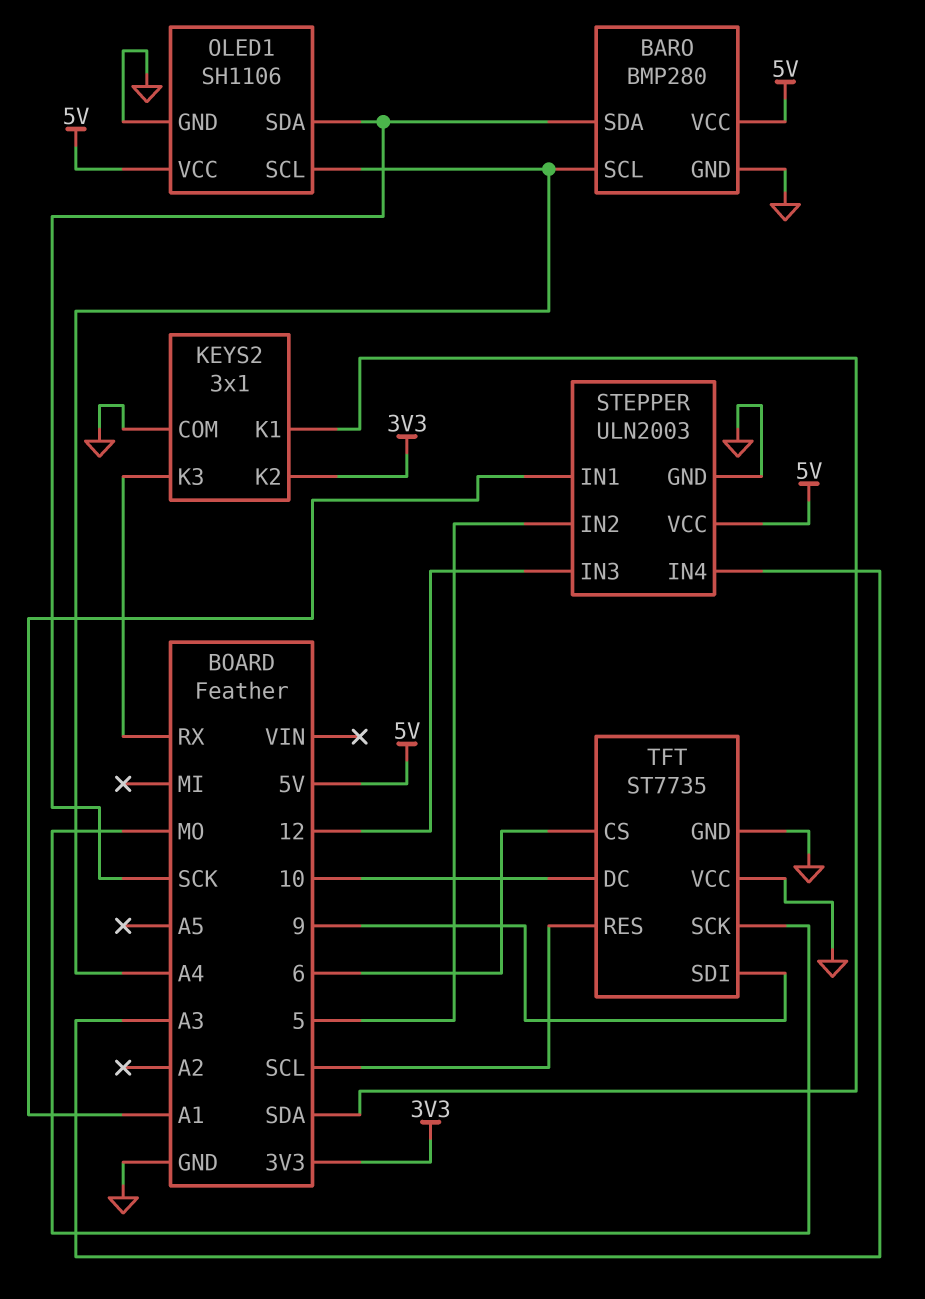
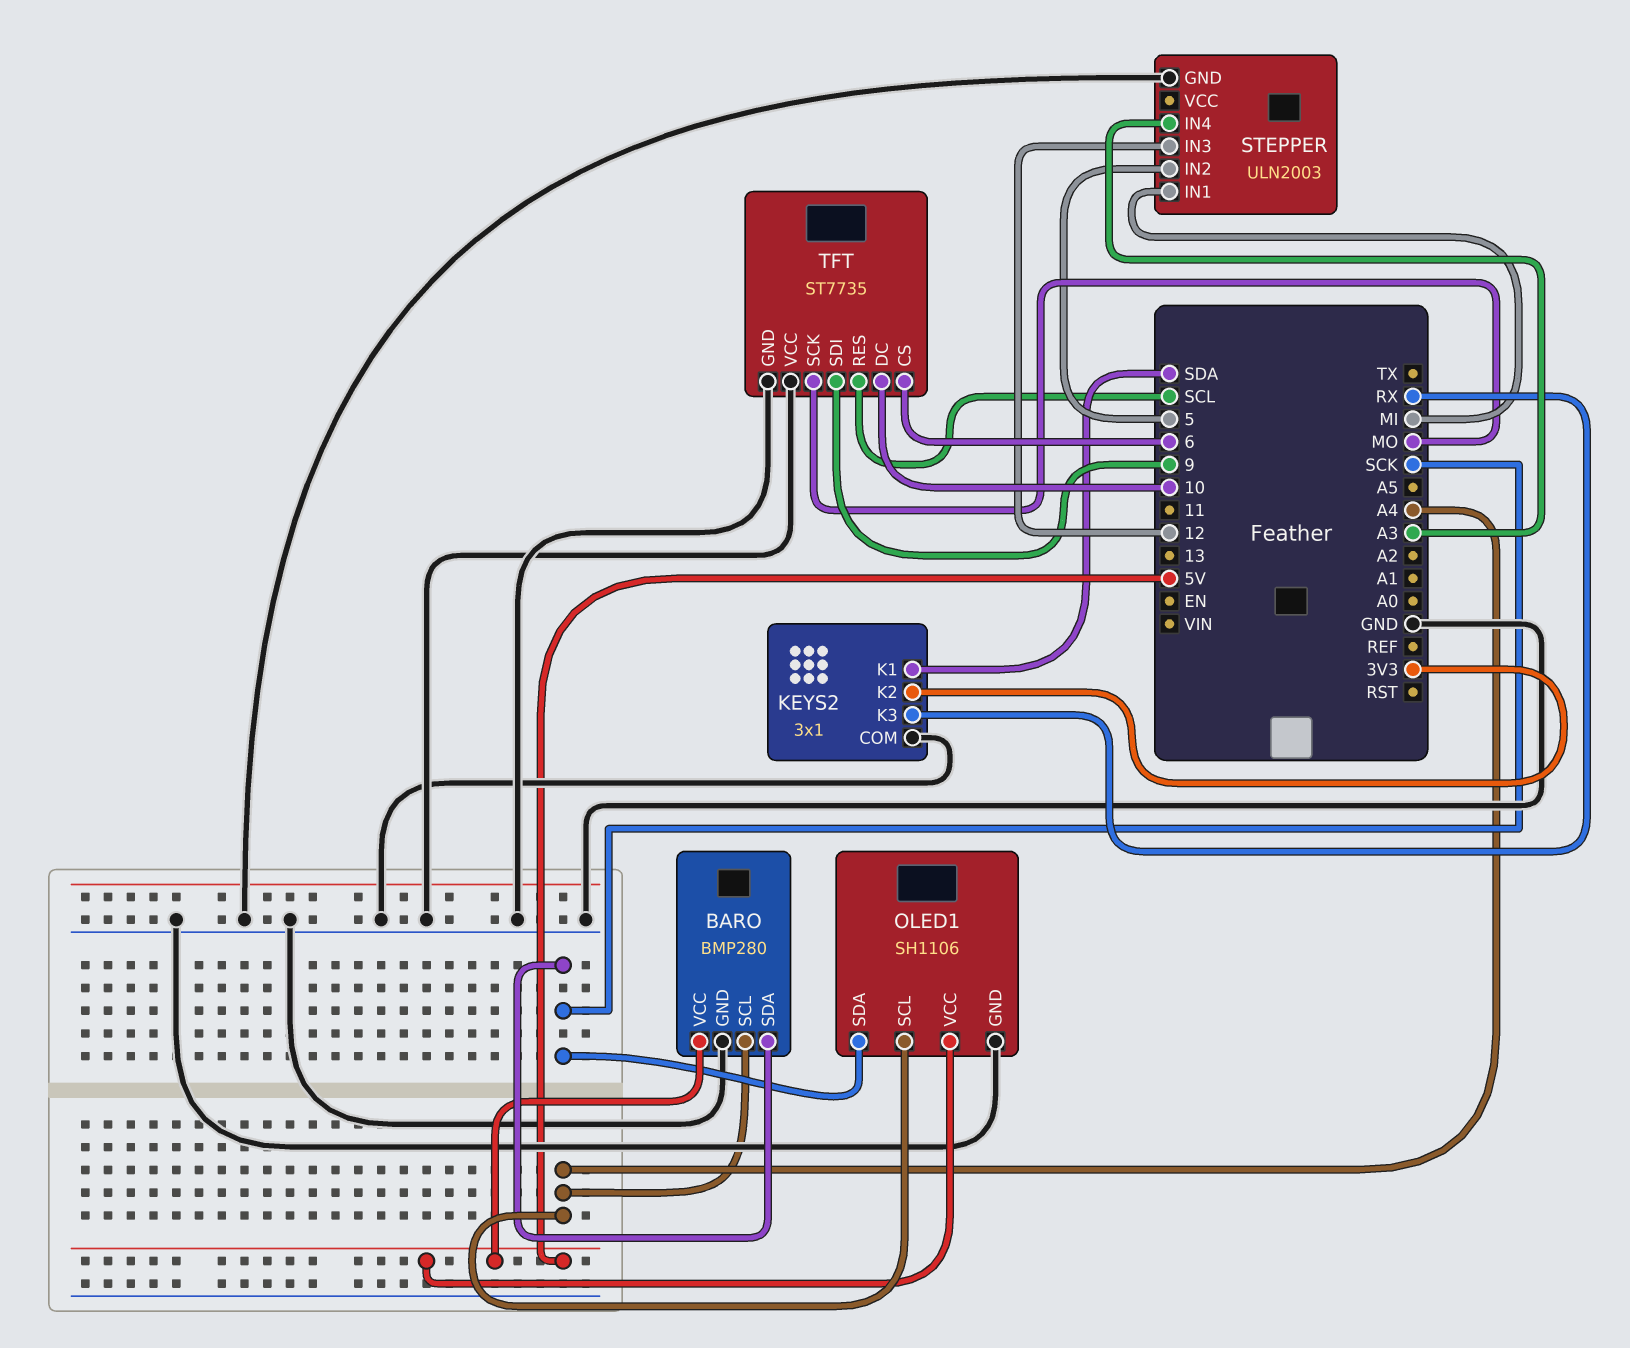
STEPPER pin IN1: A1 -> MI
STEPPER pin VCC: 5V -> none

